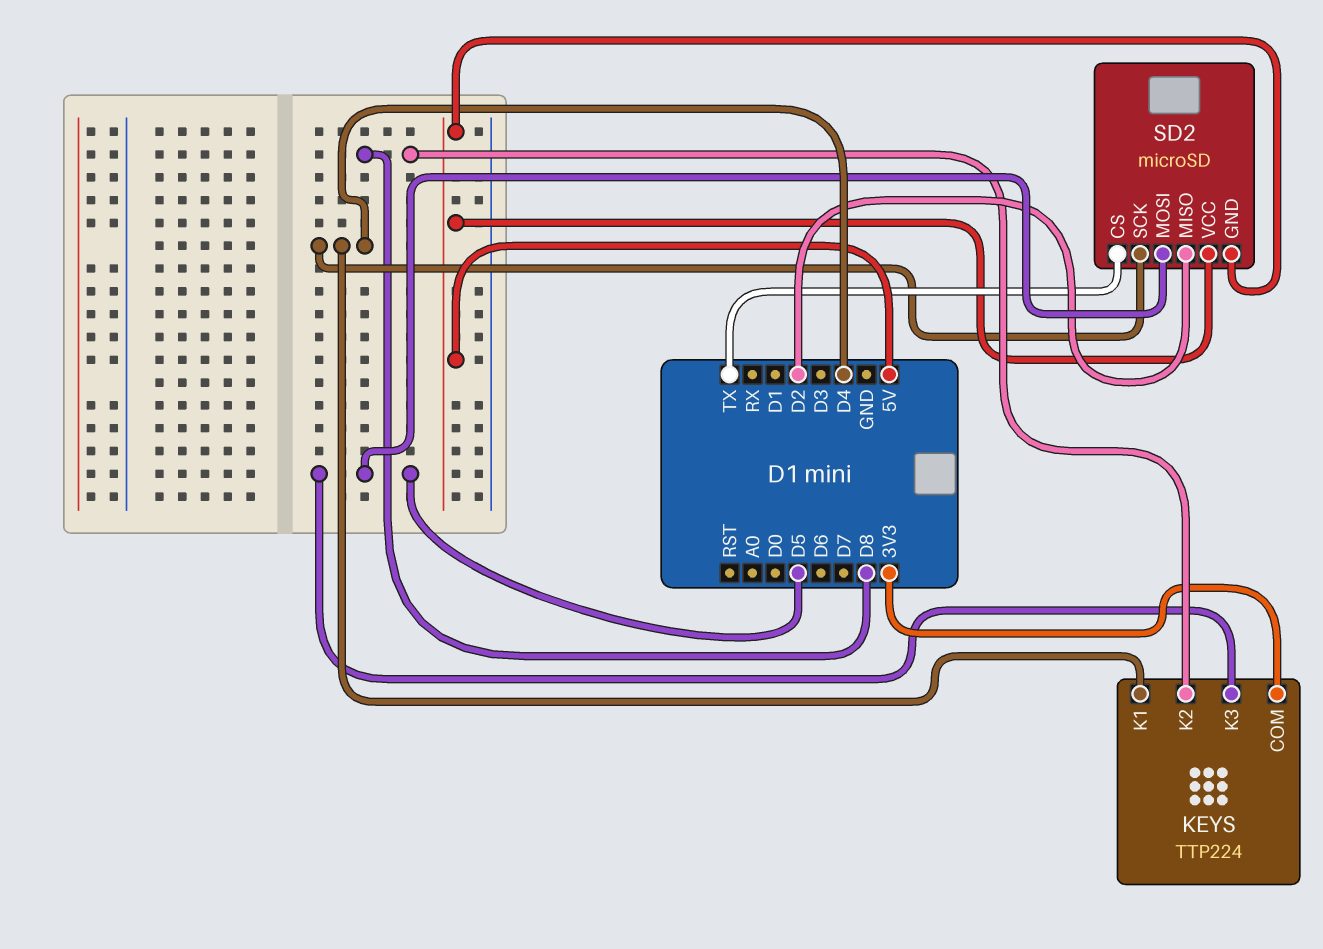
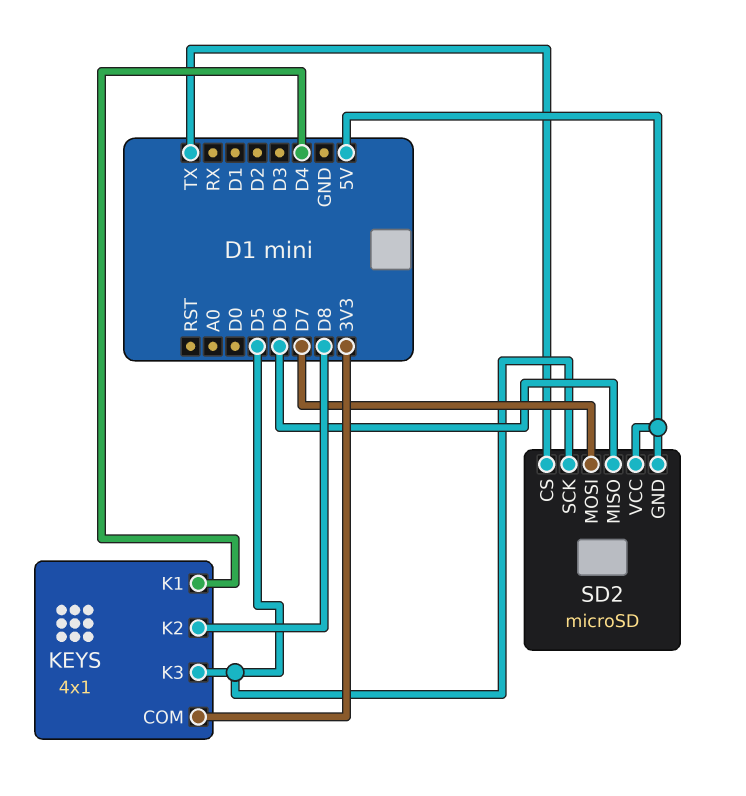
KEYS: TTP224 -> 4x1
SD2 pin MISO: D2 -> D6
SD2 pin MOSI: D5 -> D7
SD2 pin SCK: D4 -> D5

